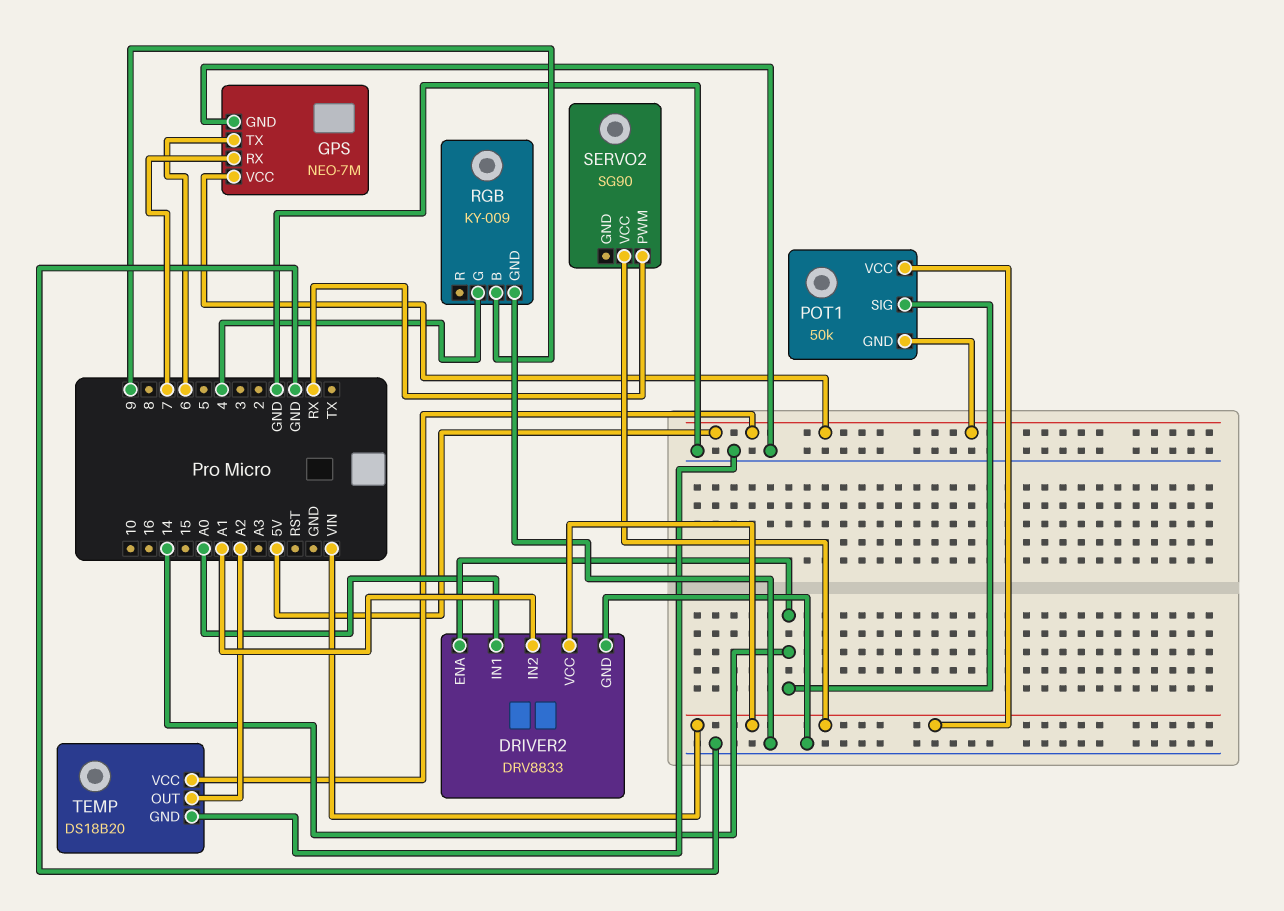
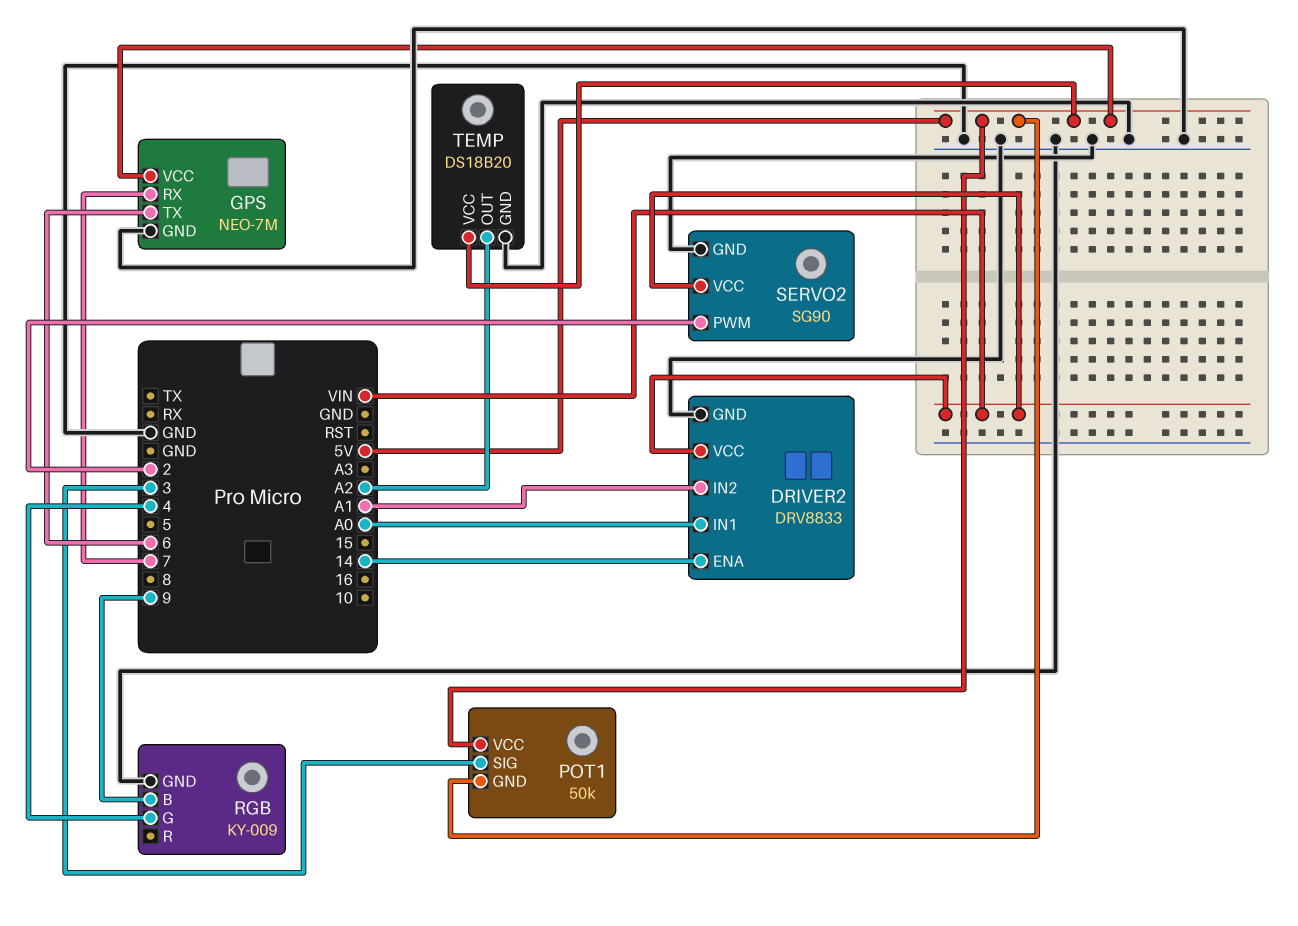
POT1 pin SIG: 14 -> 3
POT1 pin VCC: VIN -> 5V
SERVO2 pin GND: none -> GND
SERVO2 pin PWM: RX -> 2

